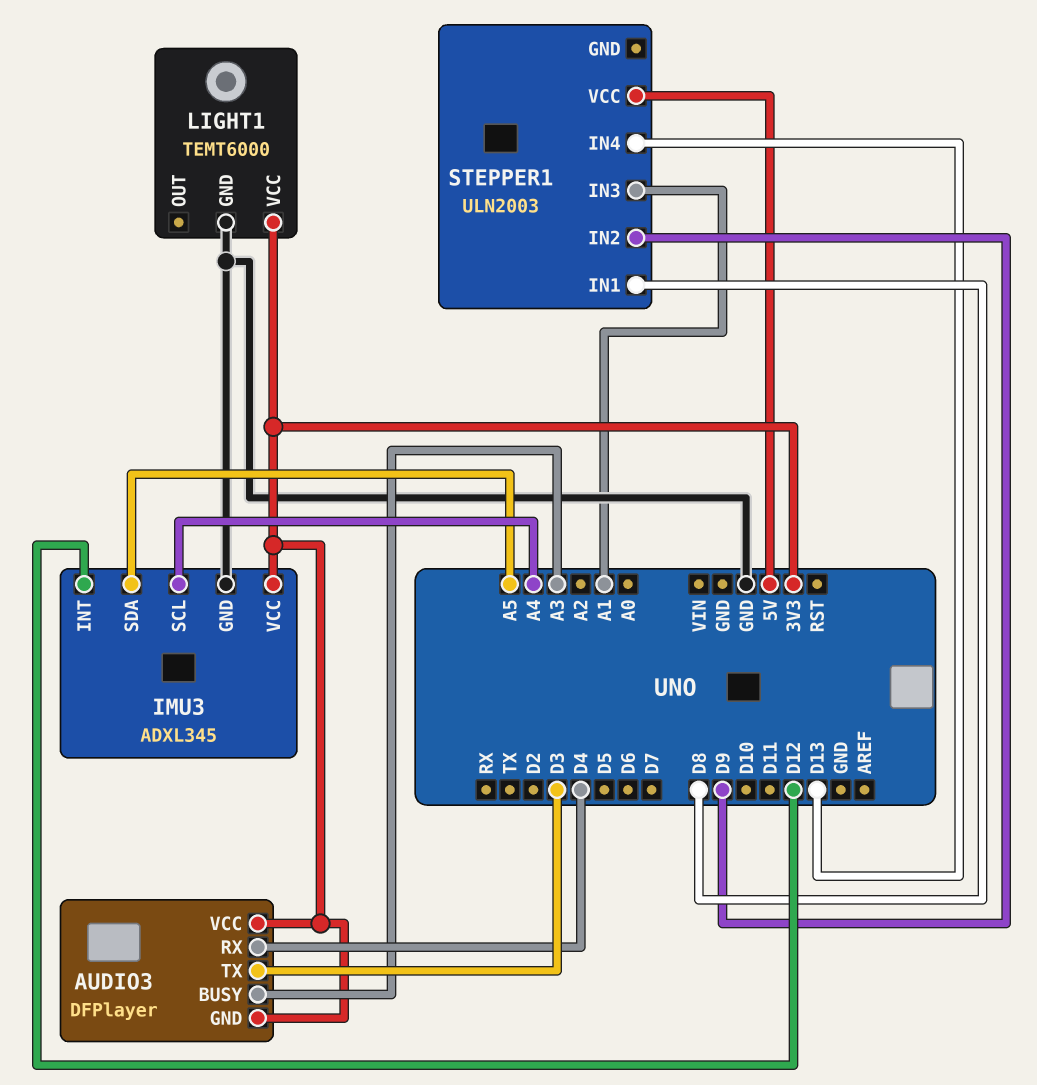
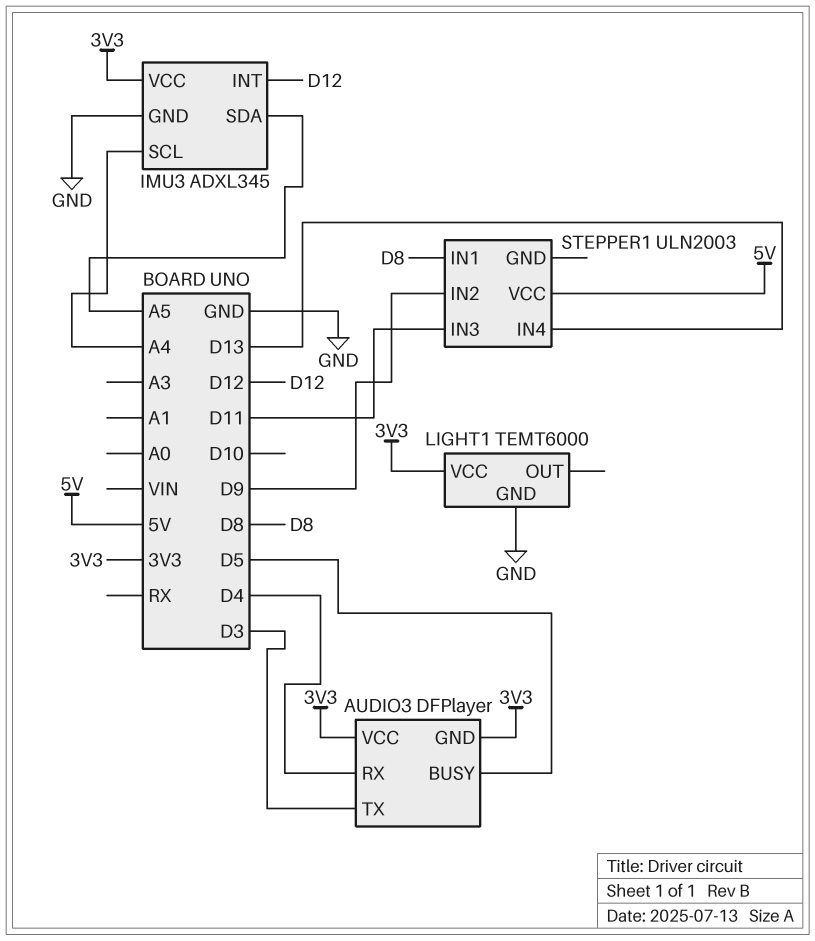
AUDIO3 pin BUSY: A3 -> D5
STEPPER1 pin IN3: A1 -> D11

